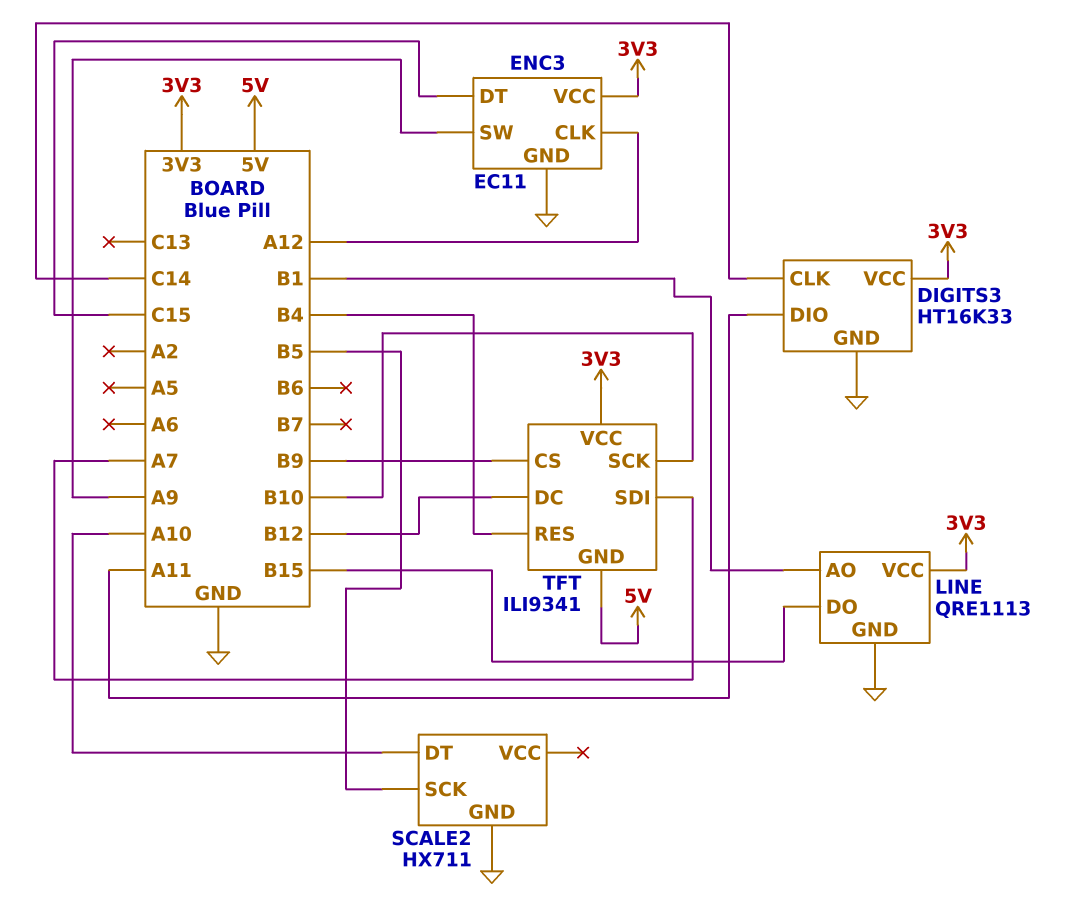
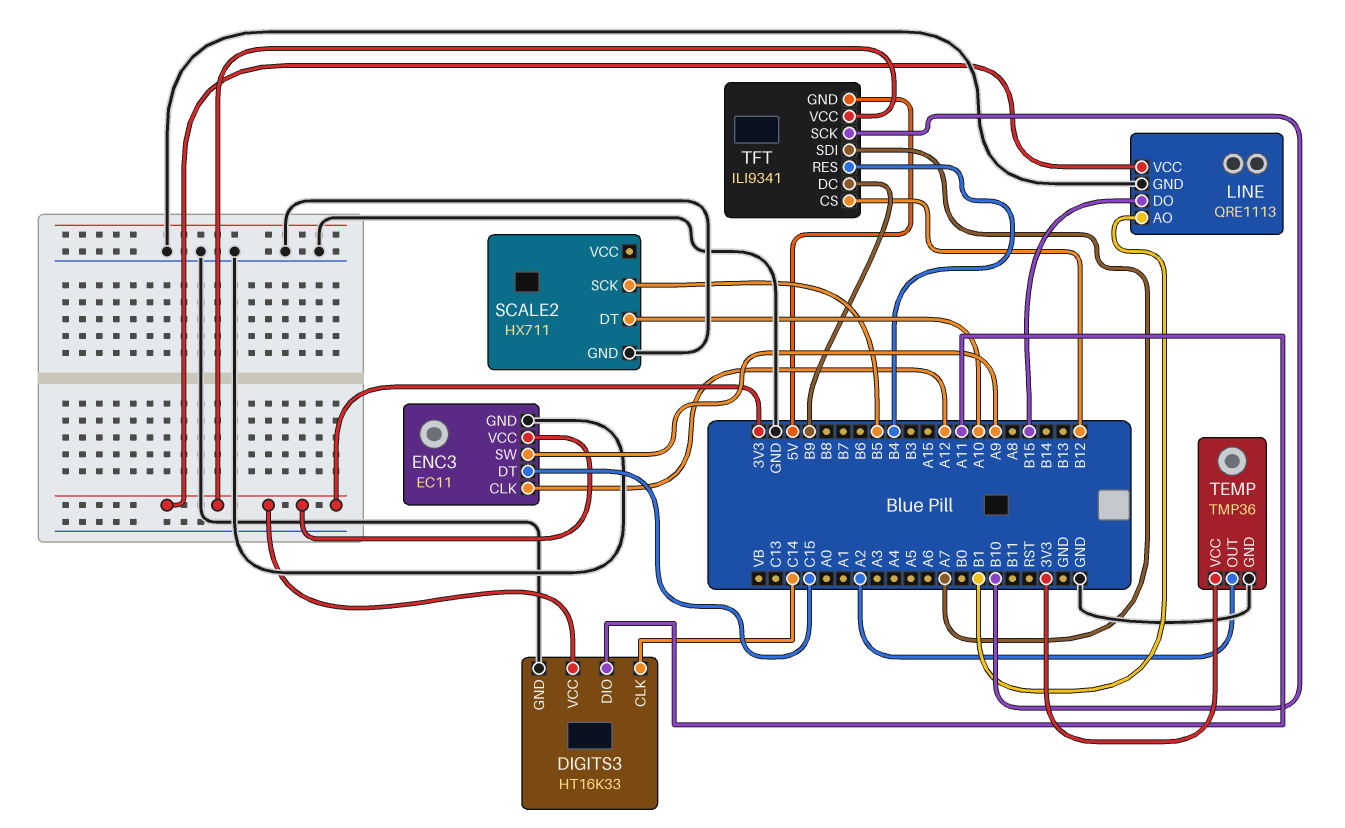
TEMP: none -> TMP36
TEMP pin GND: none -> GND
TEMP pin OUT: none -> A2
TEMP pin VCC: none -> 3V3
TFT pin CS: B9 -> B12
TFT pin DC: B12 -> B9

